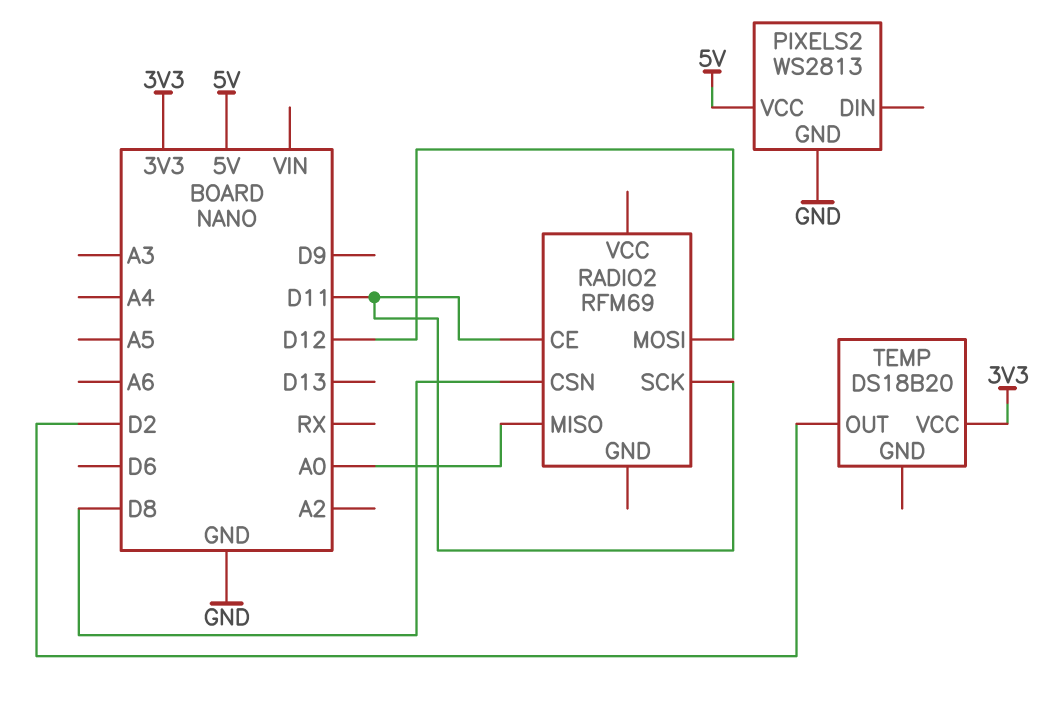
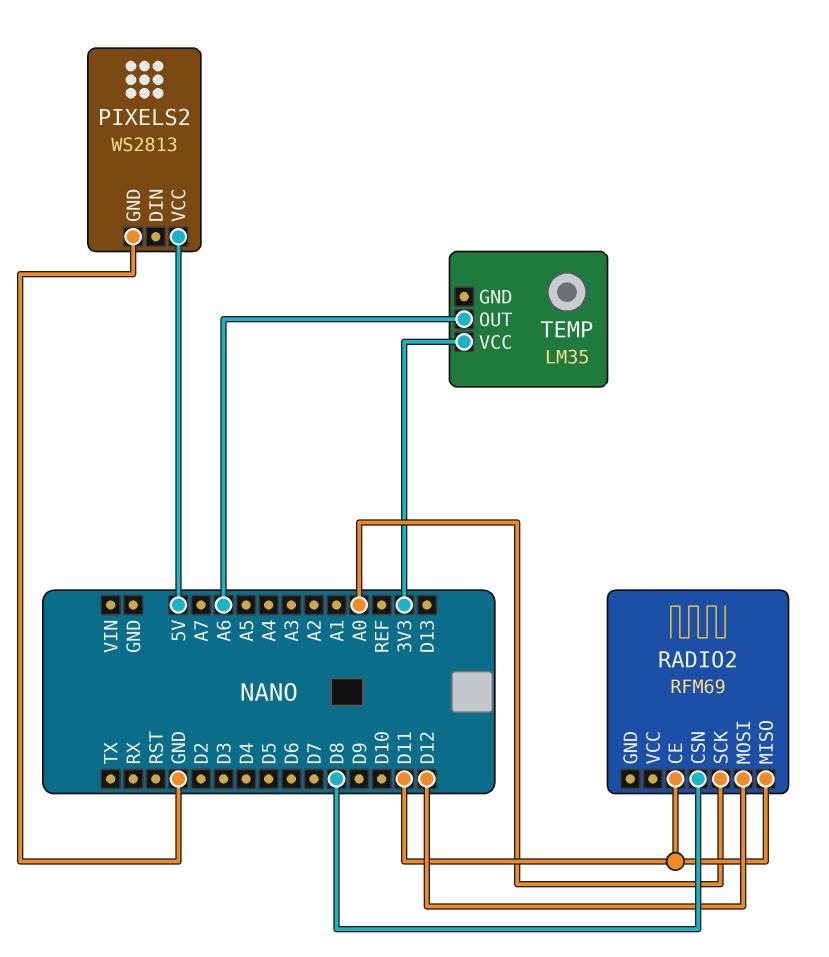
RADIO2 pin MISO: A0 -> D11
RADIO2 pin SCK: D11 -> A0
TEMP: DS18B20 -> LM35
TEMP pin OUT: D2 -> A6

